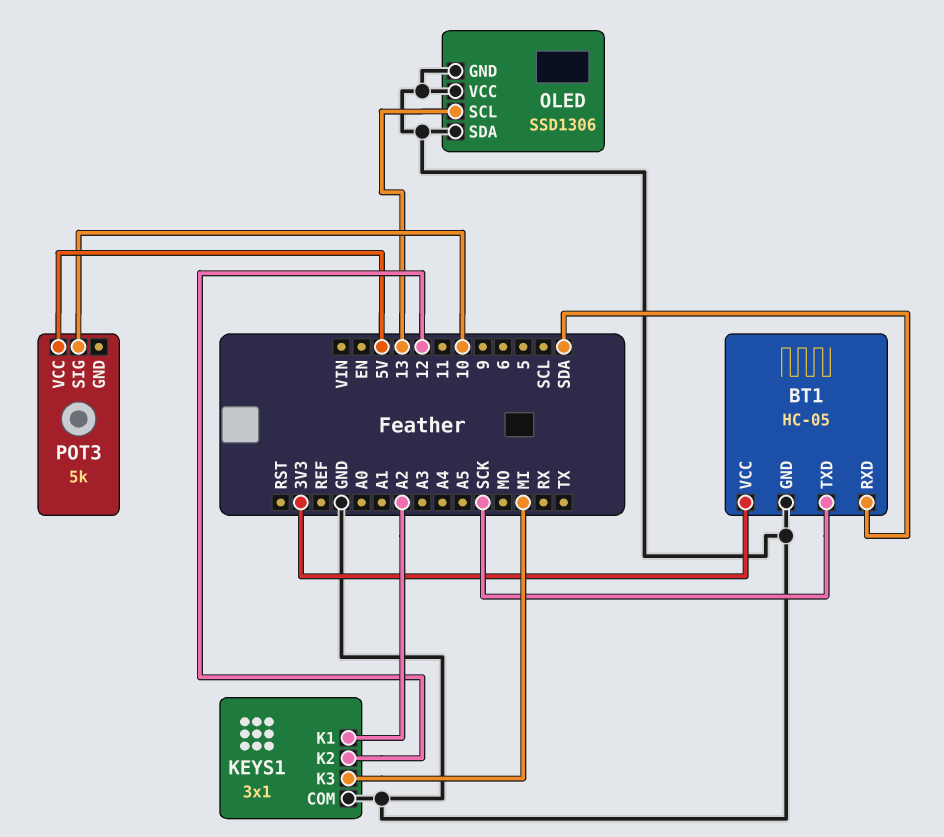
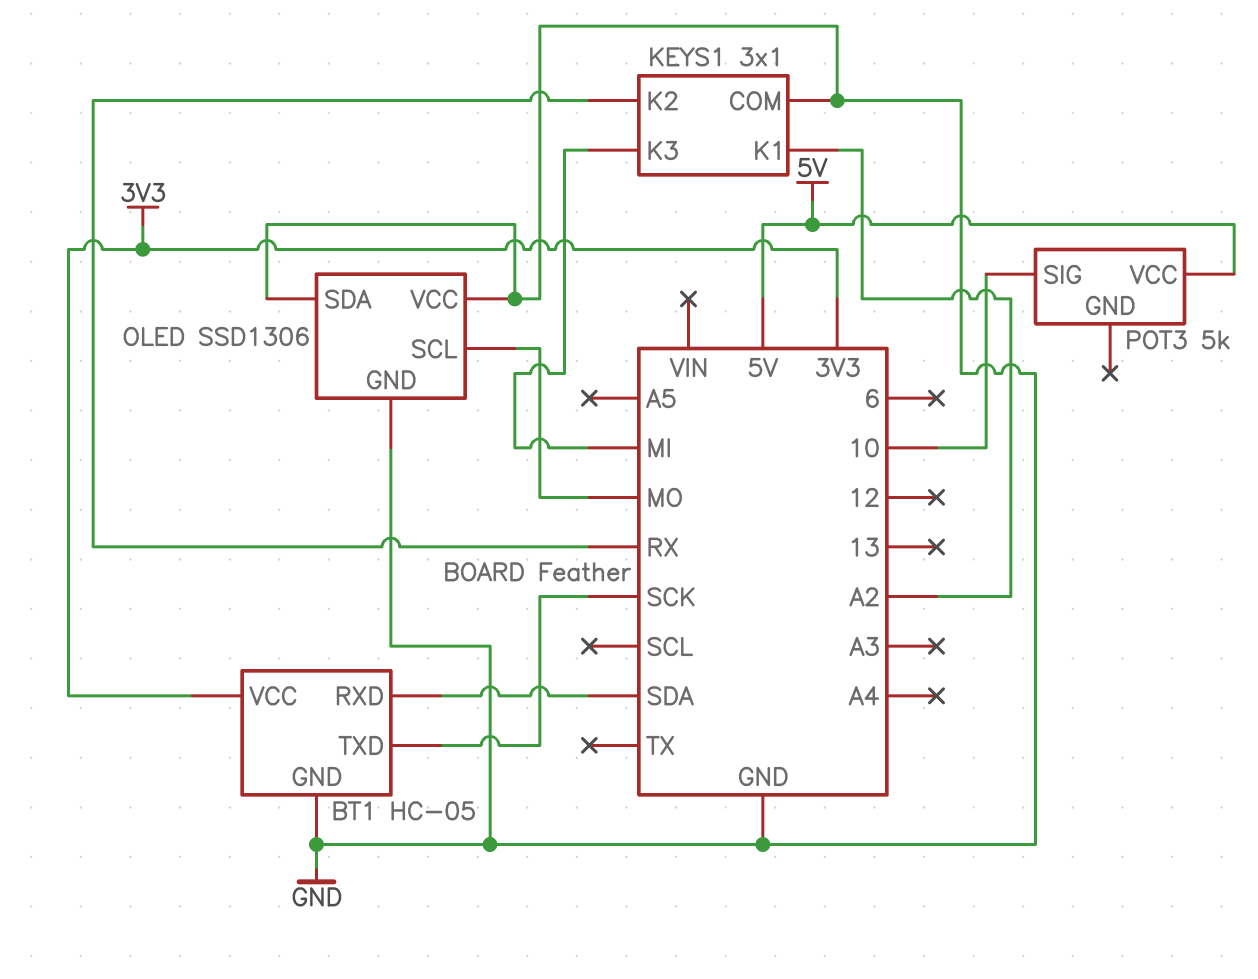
KEYS1 pin K2: 12 -> RX
OLED pin SCL: 13 -> MO

